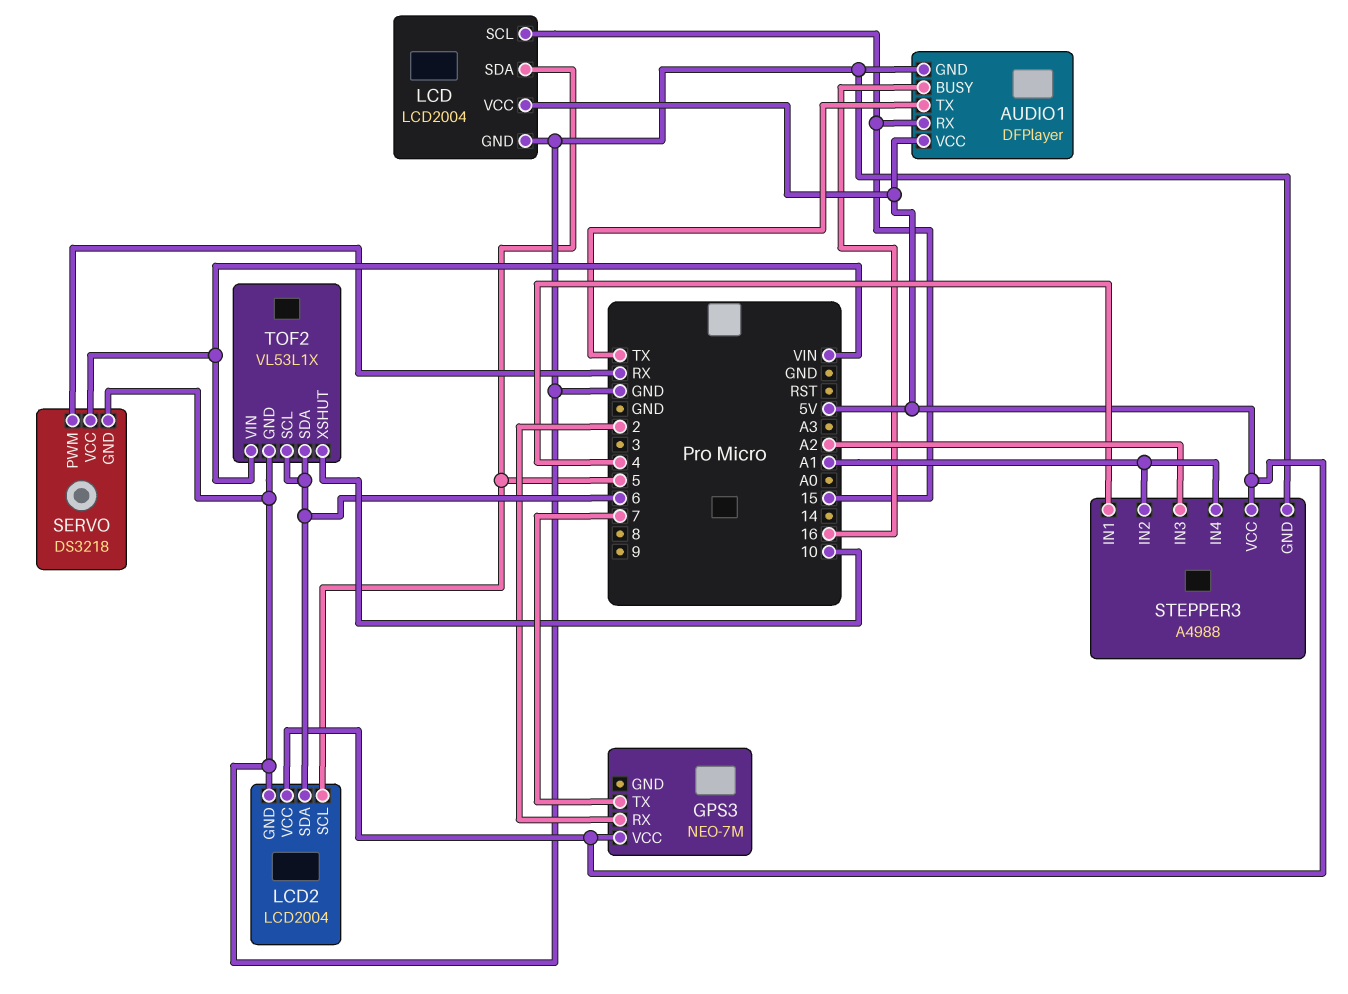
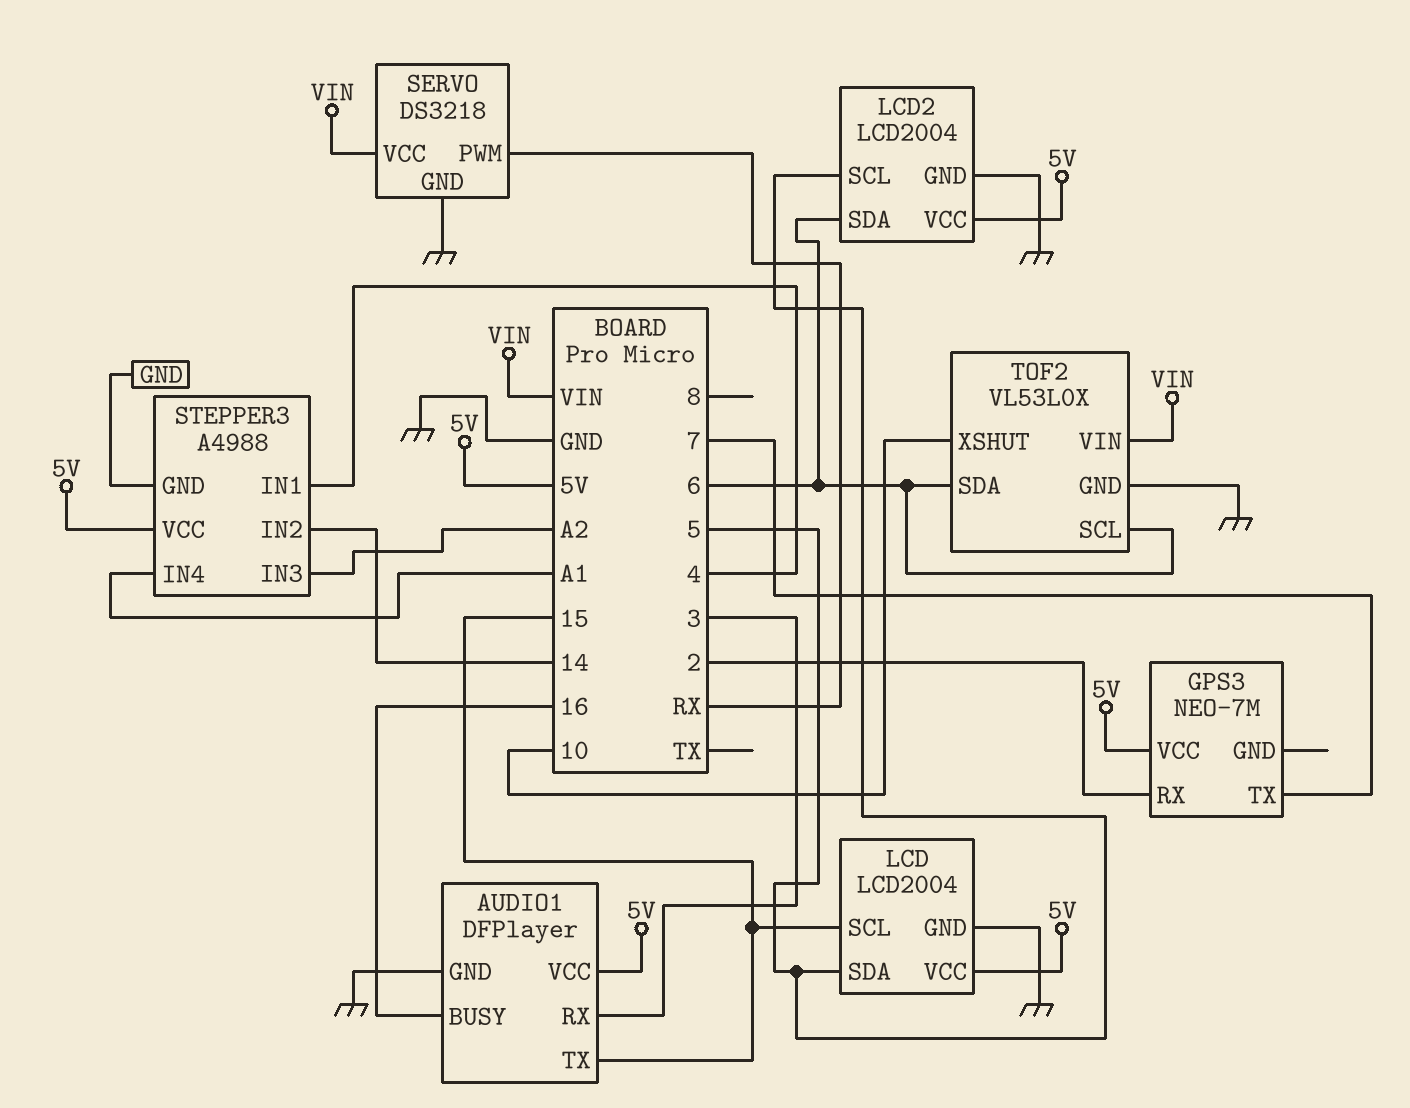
AUDIO1 pin RX: 15 -> 3
AUDIO1 pin TX: TX -> 15
STEPPER3 pin IN2: A1 -> 14
TOF2: VL53L1X -> VL53L0X

